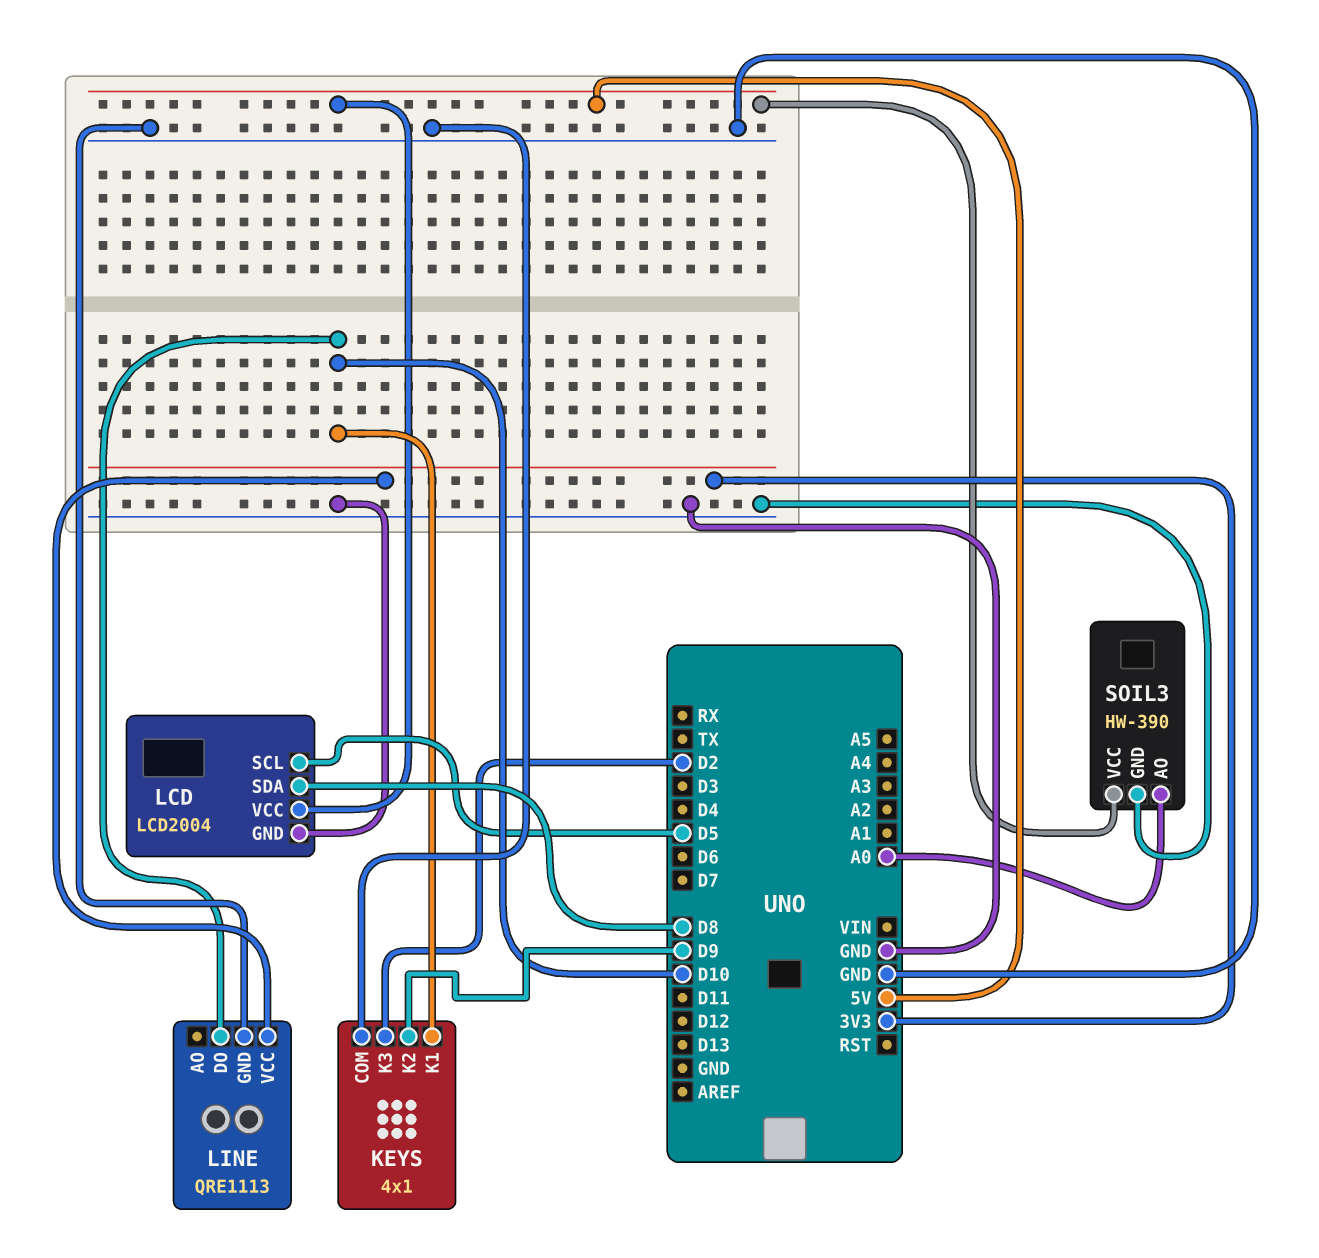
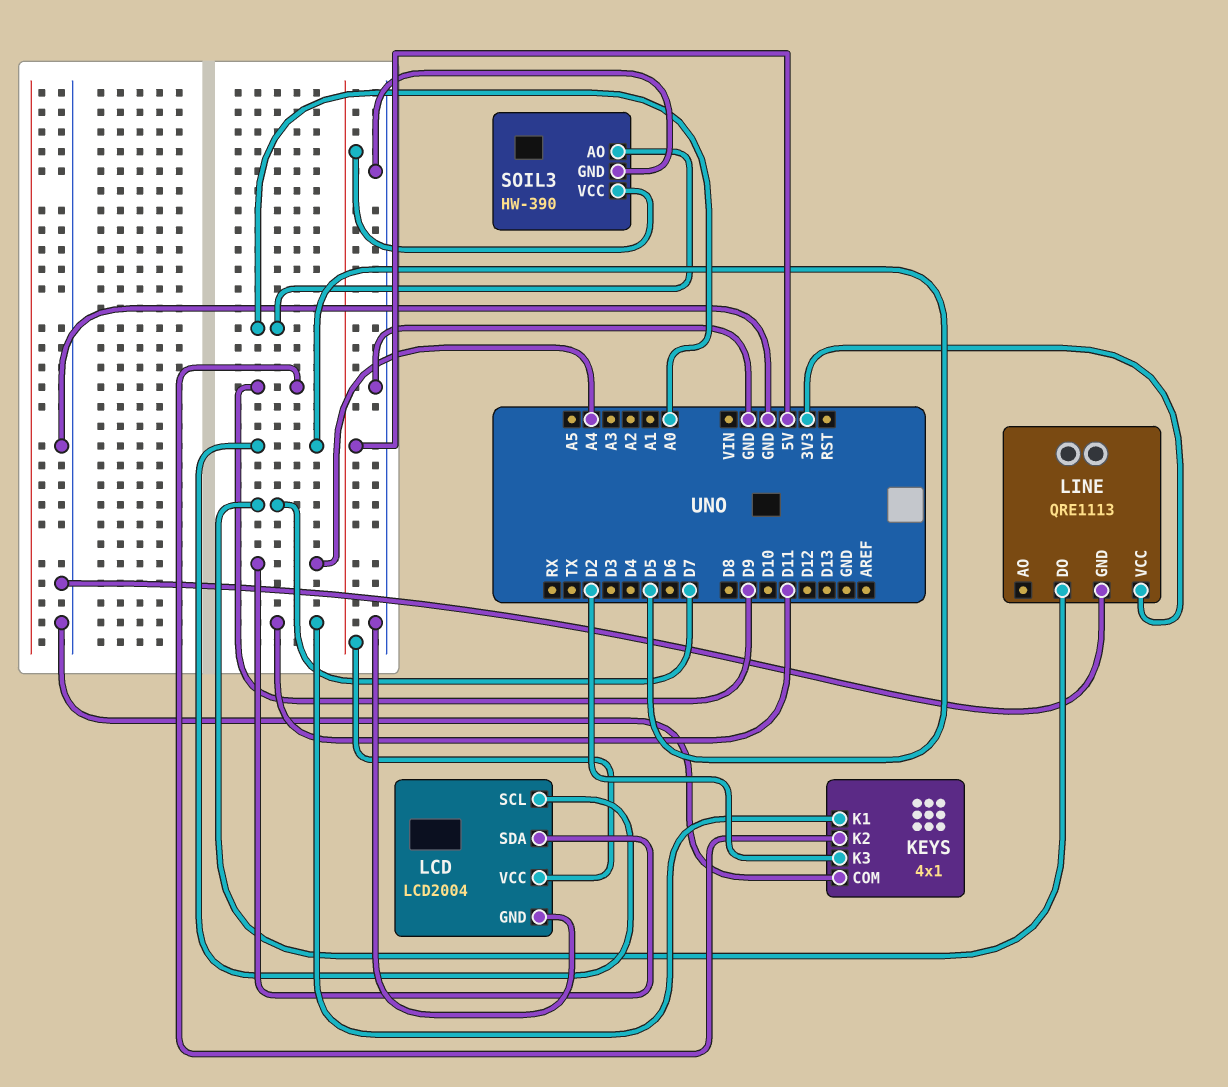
KEYS pin K1: D10 -> D11
LCD pin SDA: D8 -> A4
LINE pin DO: D10 -> D7

